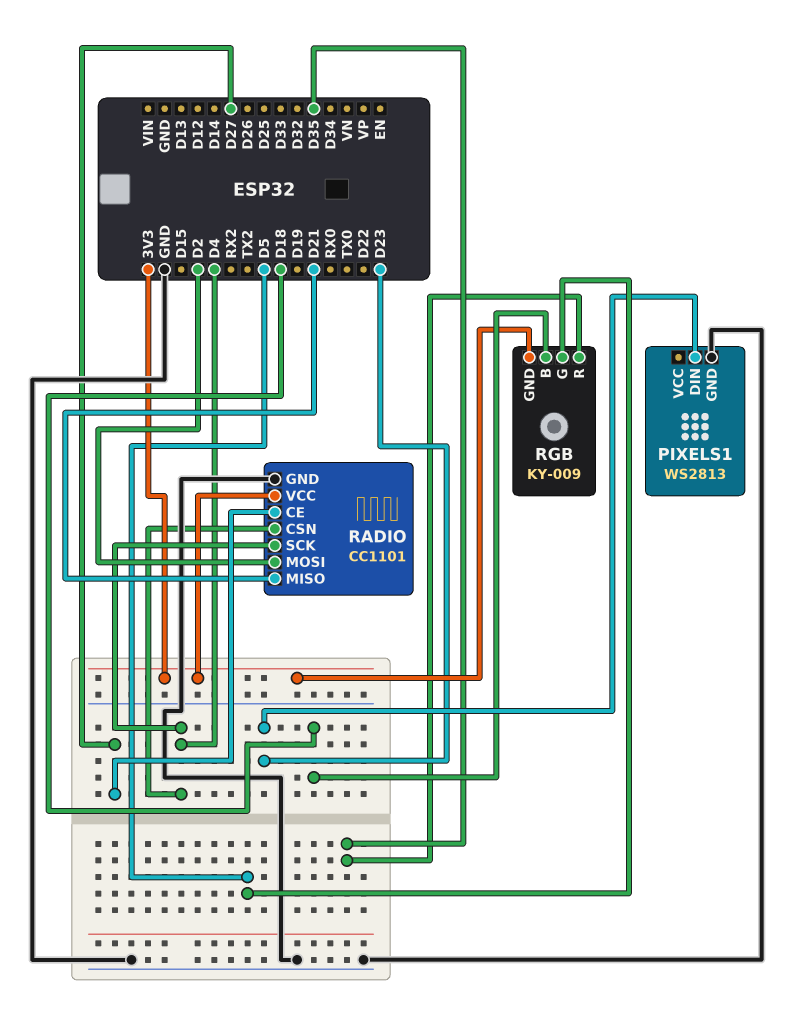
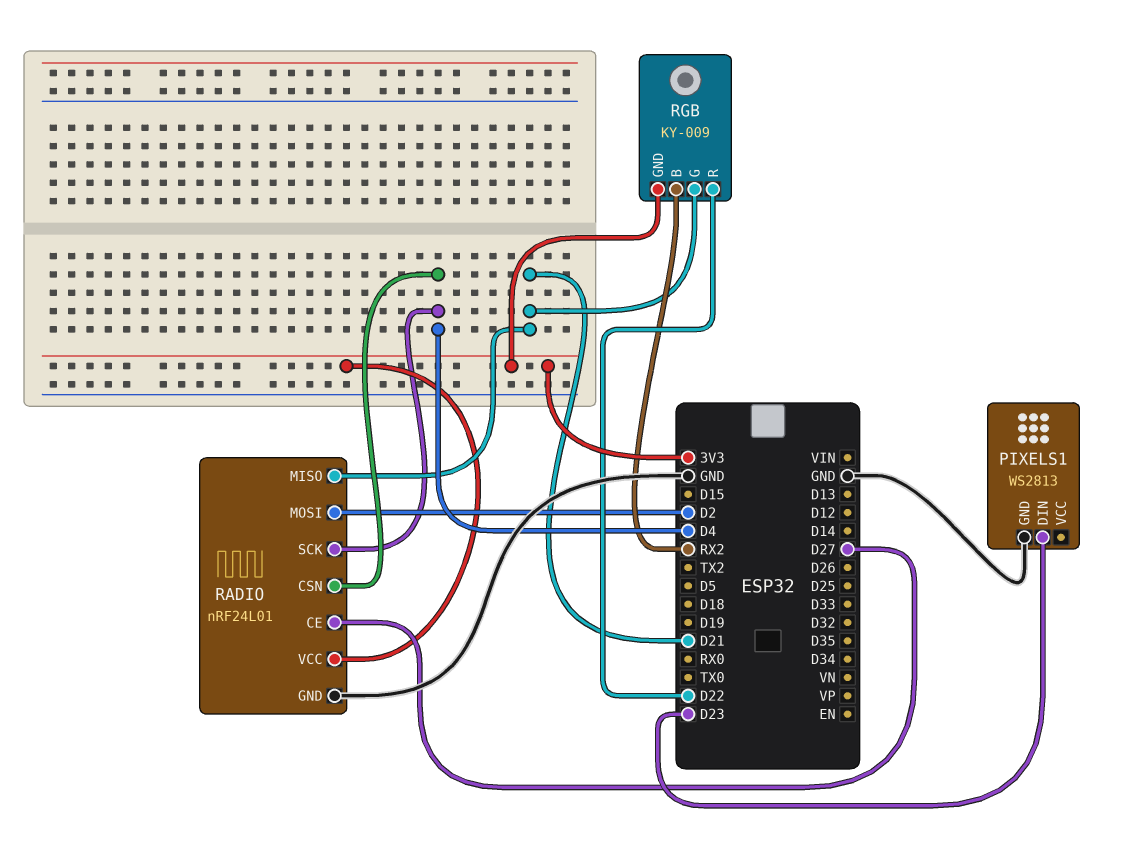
RADIO: CC1101 -> nRF24L01
RGB pin B: D18 -> RX2
RGB pin G: D5 -> D21
RGB pin R: D35 -> D22

